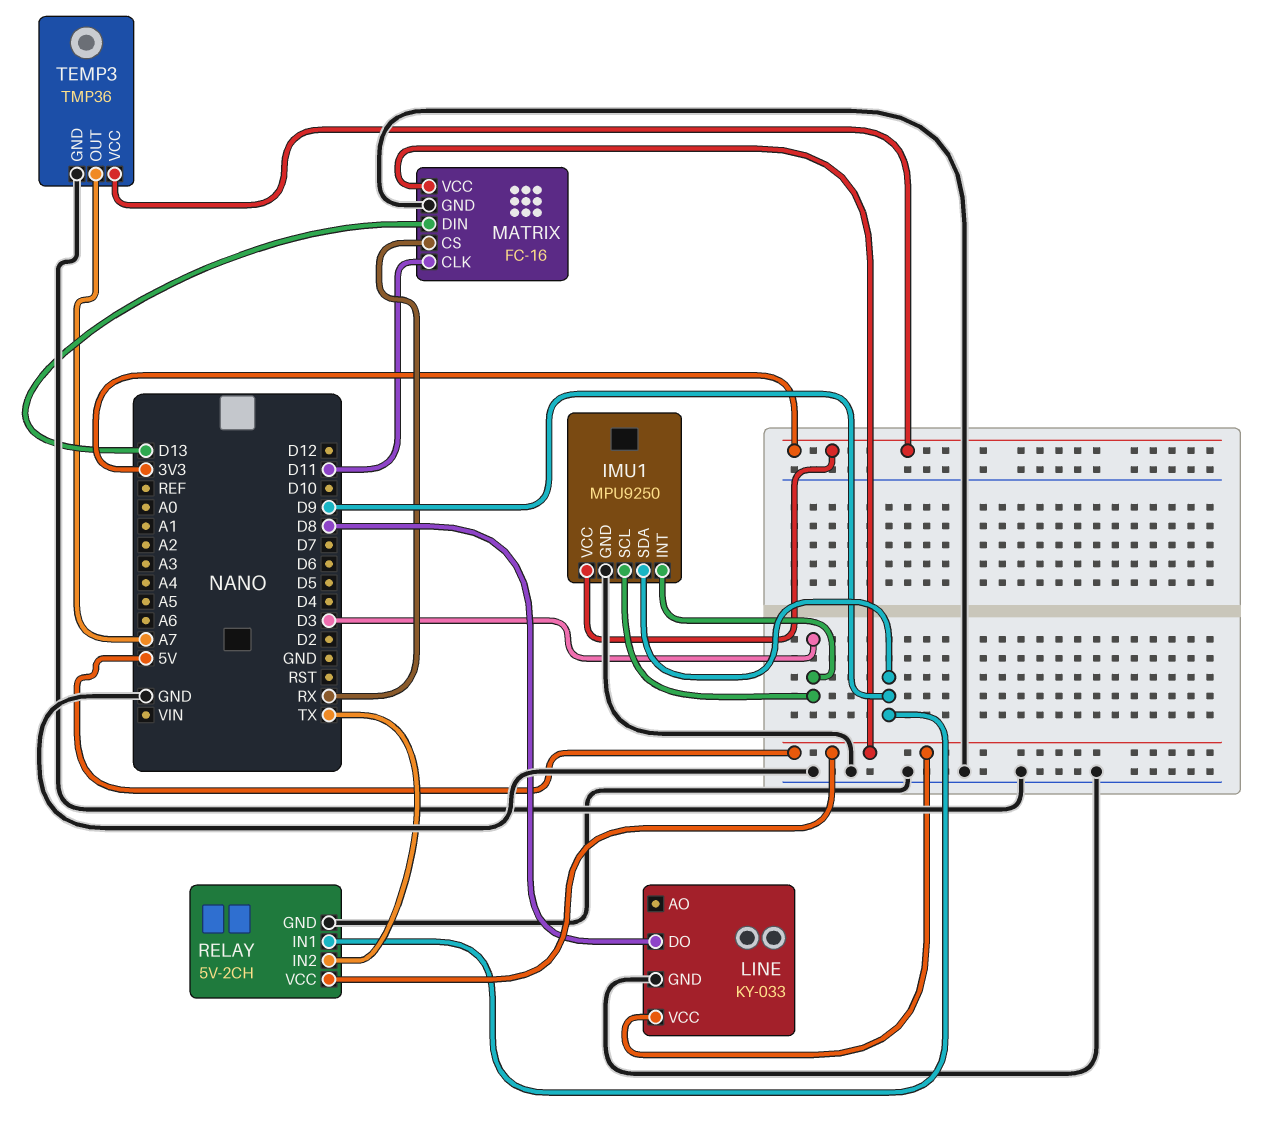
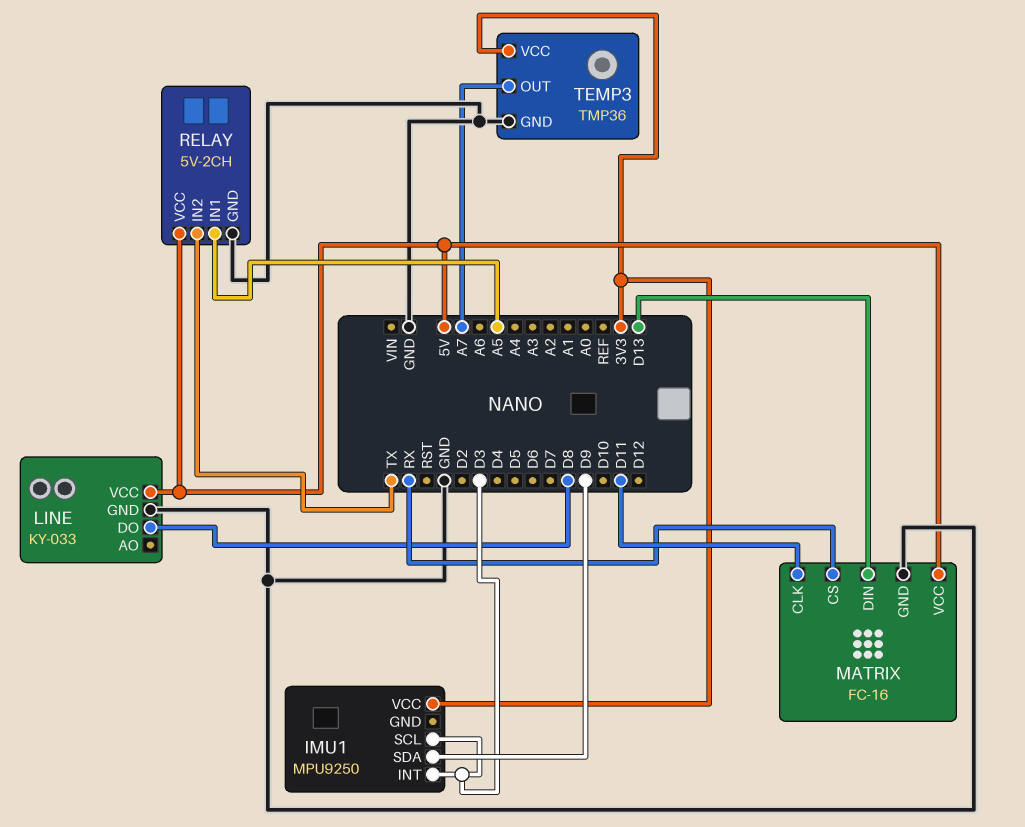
IMU1 pin GND: GND -> none
RELAY pin IN1: D9 -> A5

